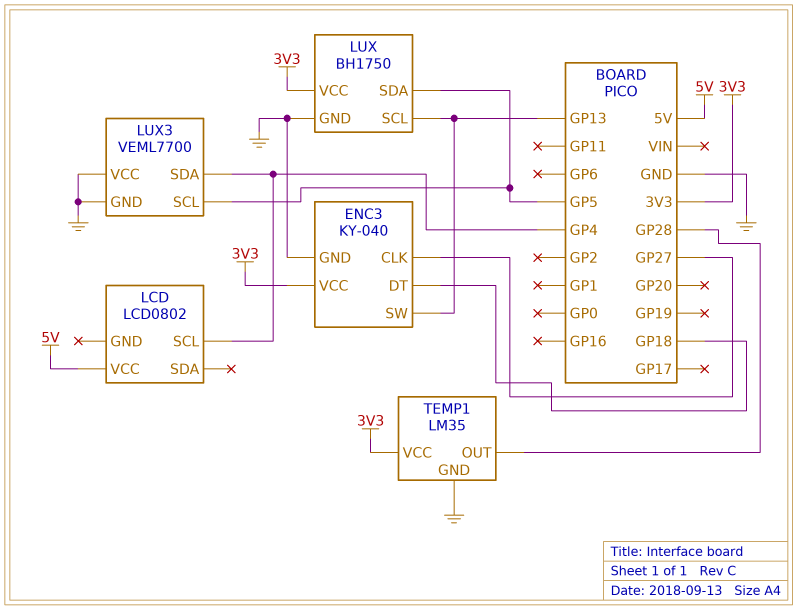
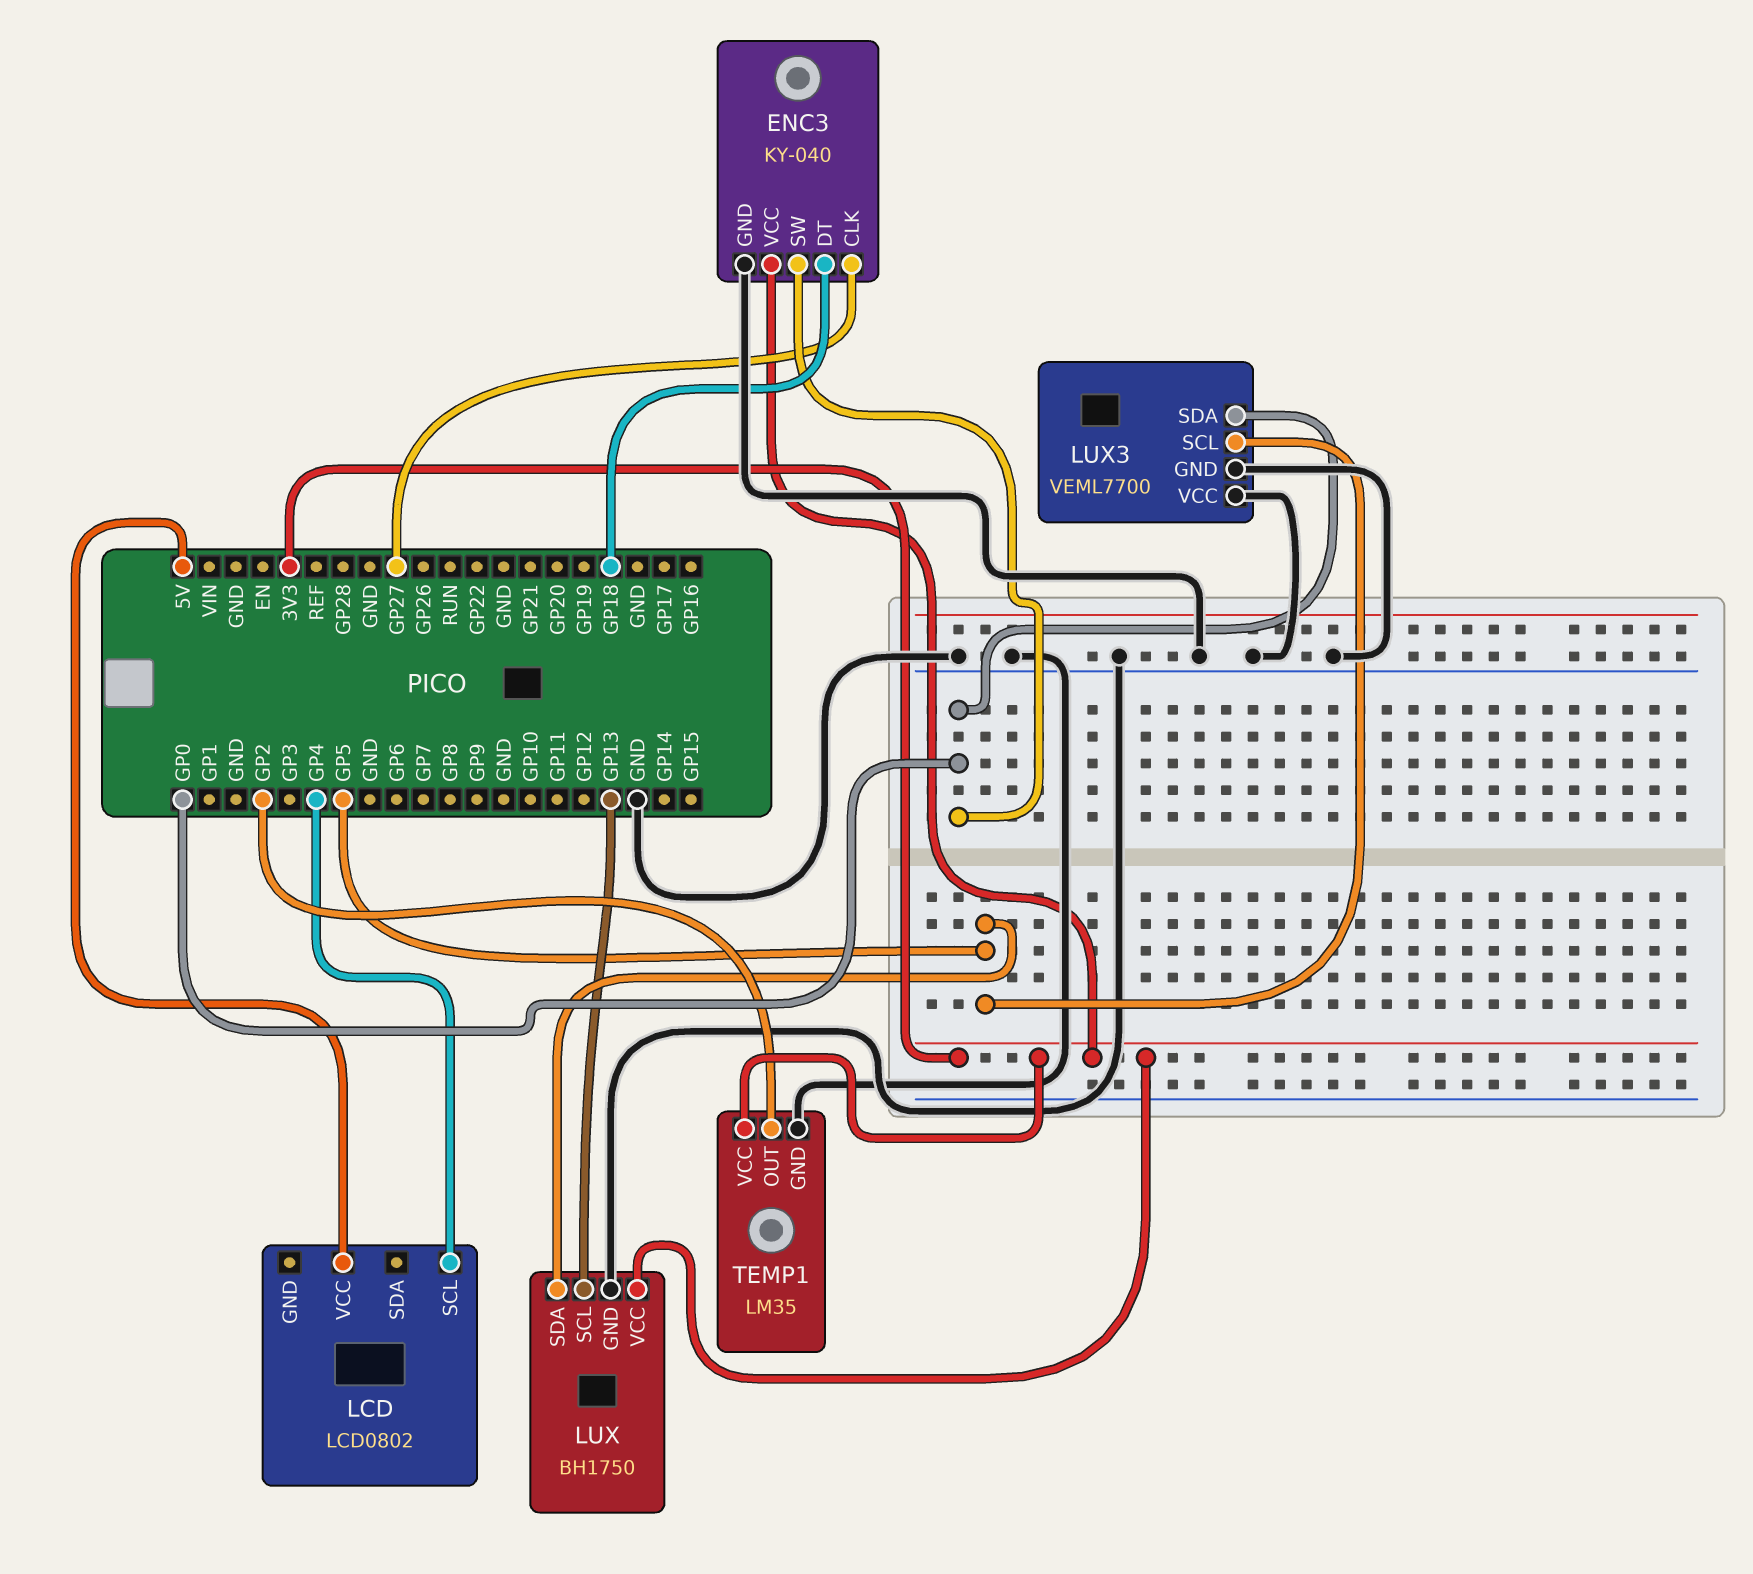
ENC3 pin SW: GP13 -> GP0
LUX3 pin SDA: GP4 -> GP0
TEMP1 pin OUT: GP28 -> GP2

